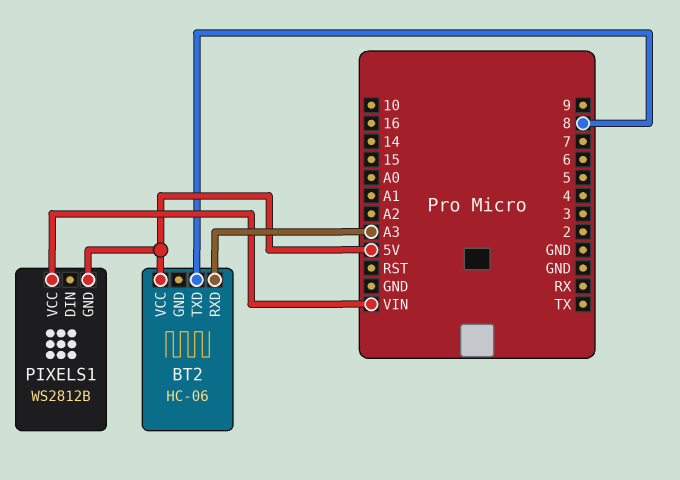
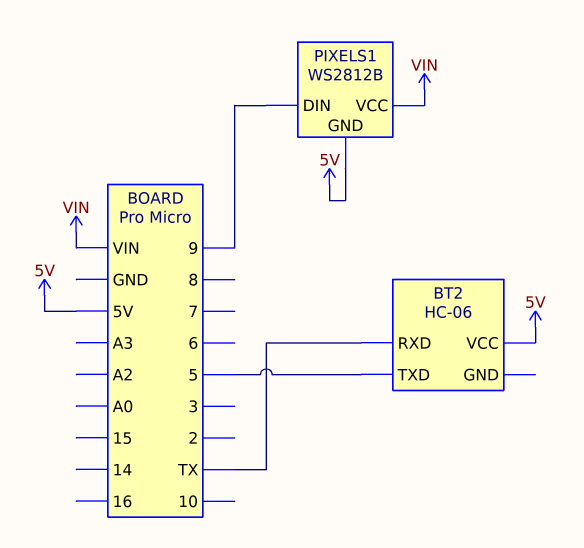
BT2 pin RXD: A3 -> TX
BT2 pin TXD: 8 -> 5
PIXELS1 pin DIN: none -> 9

